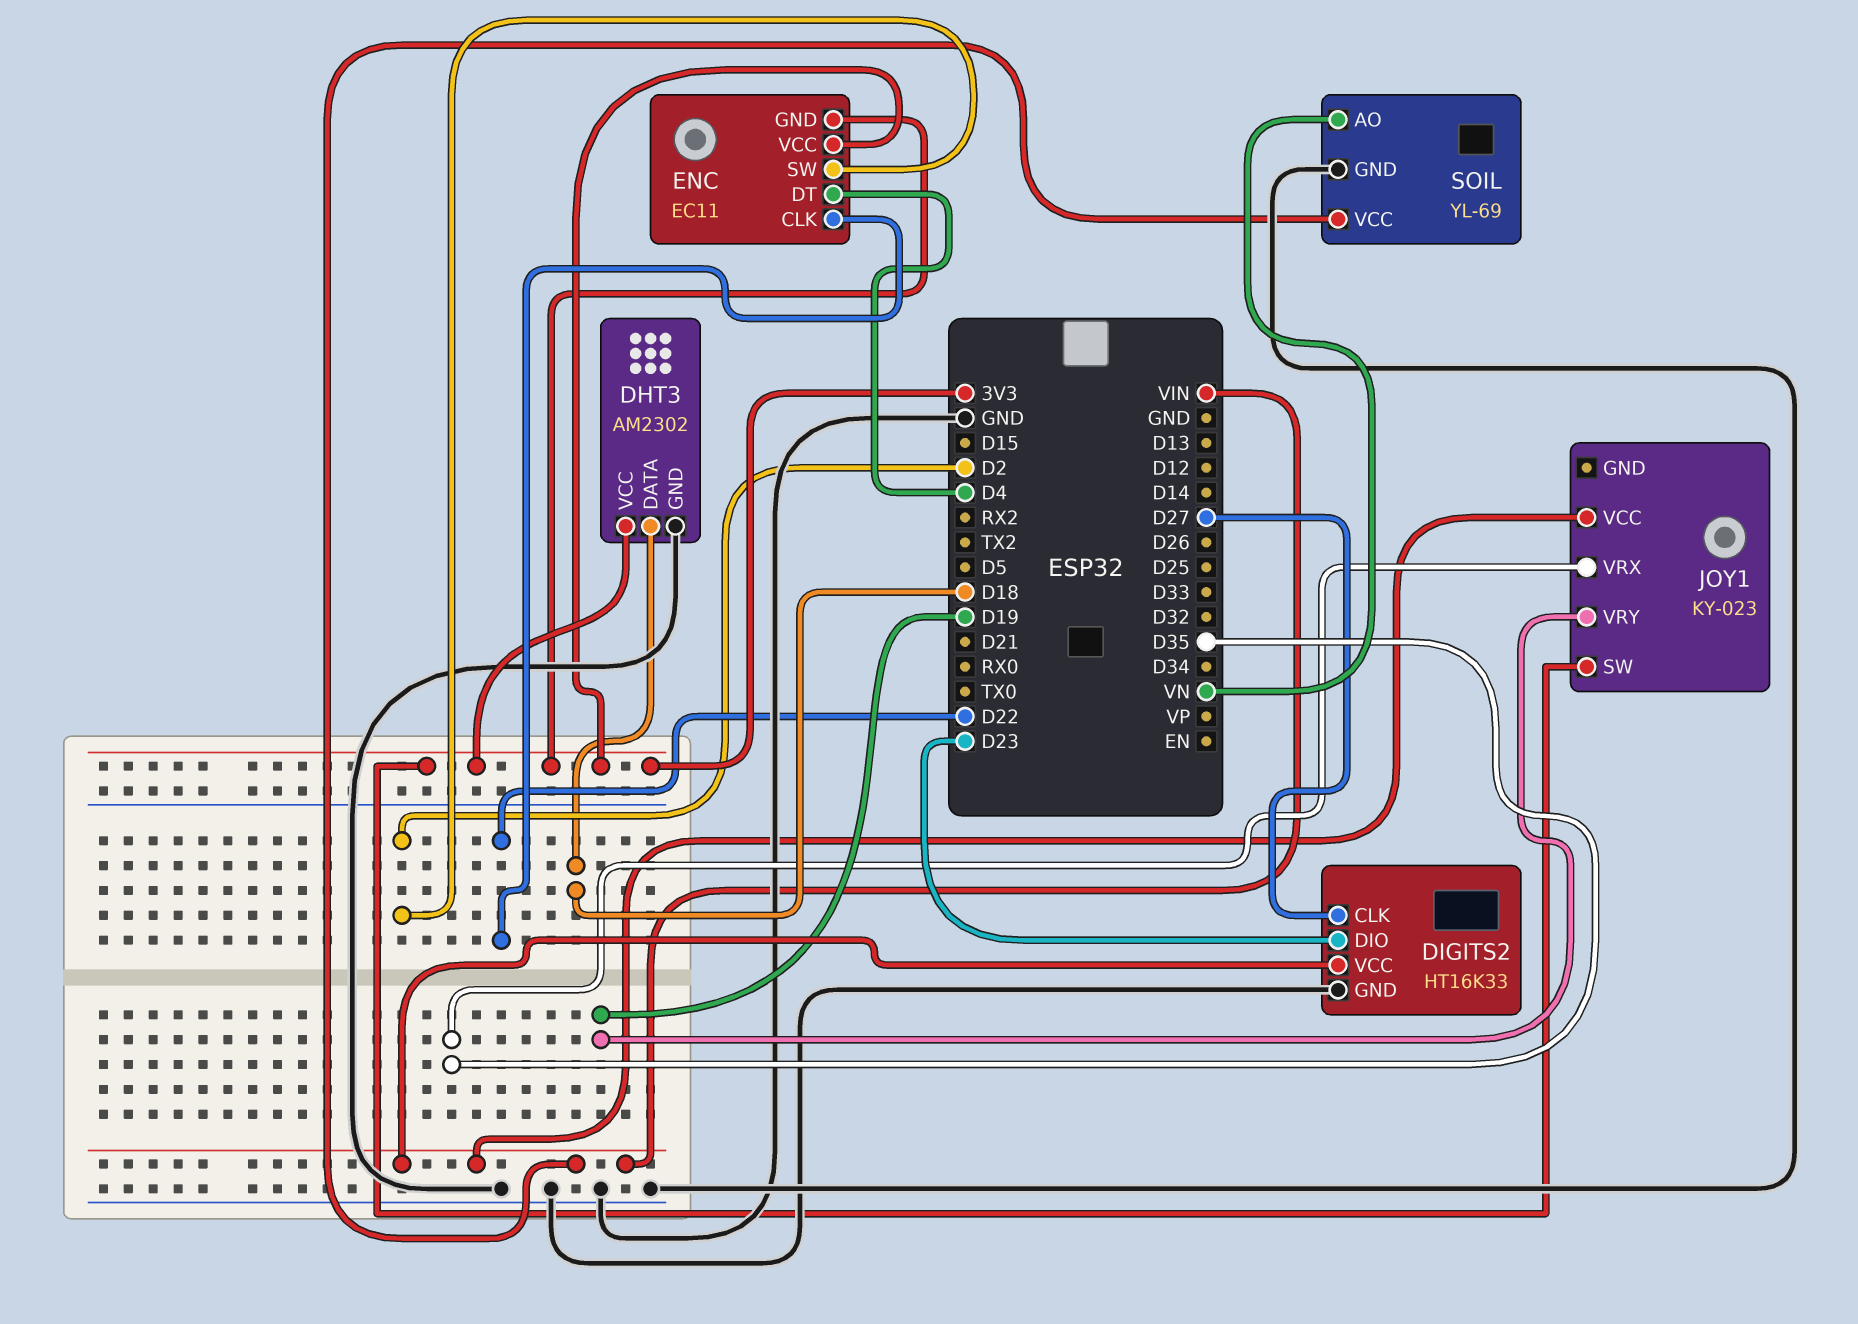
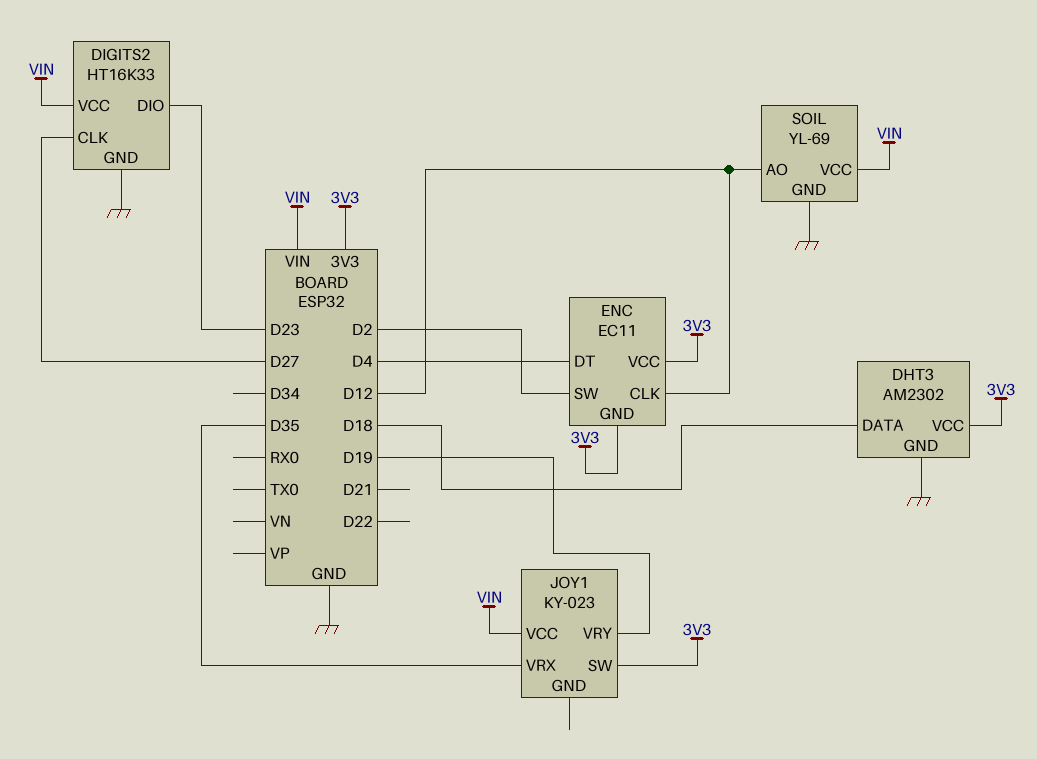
ENC pin CLK: D22 -> D12
SOIL pin AO: VN -> D12

